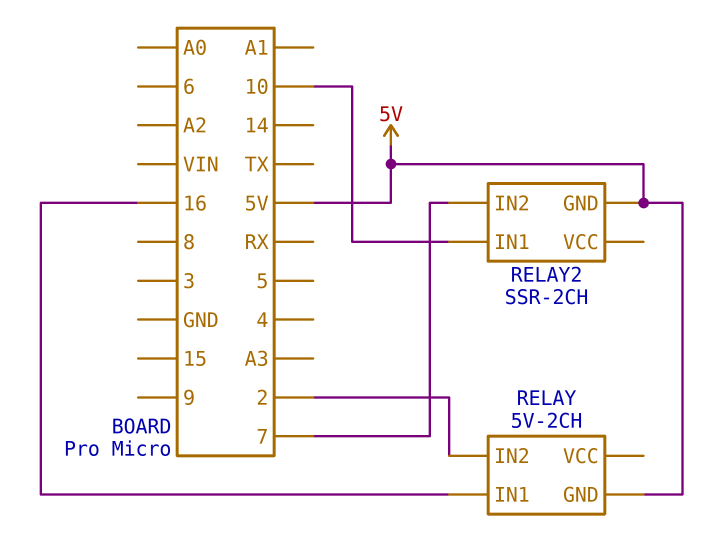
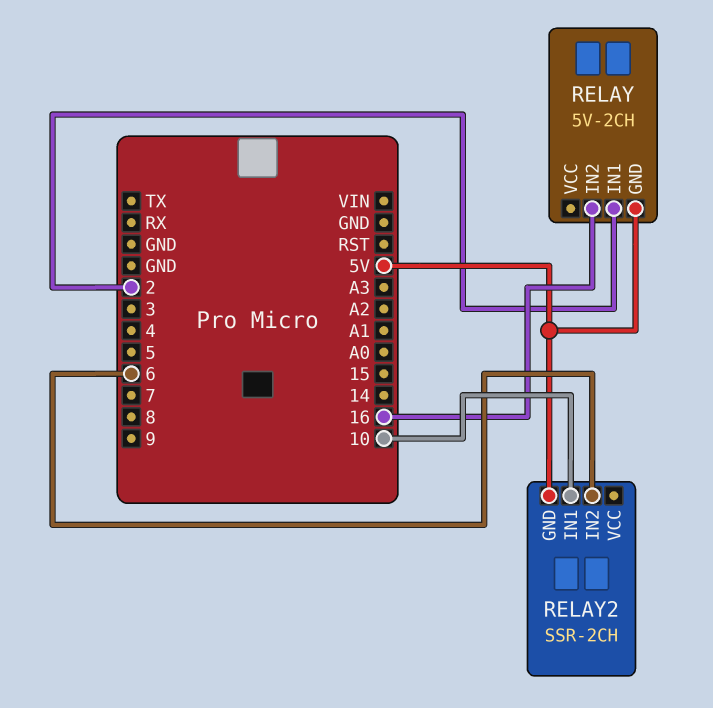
RELAY pin IN1: 16 -> 2
RELAY pin IN2: 2 -> 16
RELAY2 pin IN2: 7 -> 6

